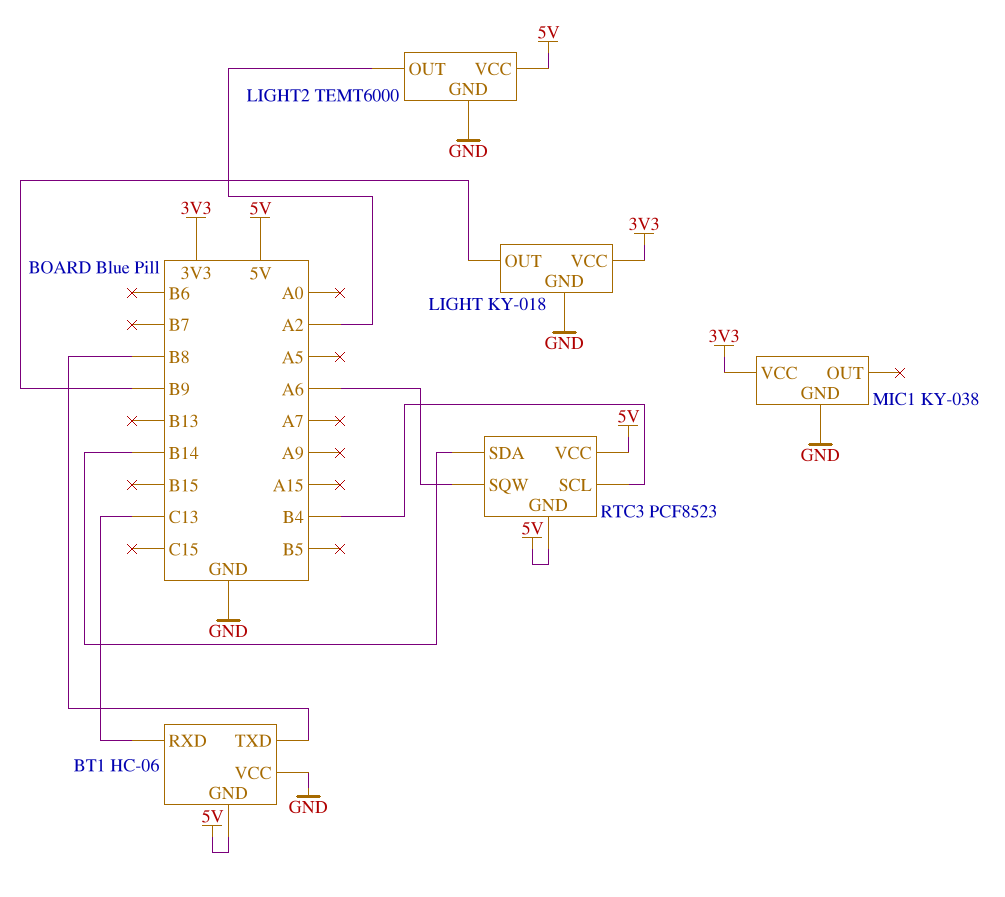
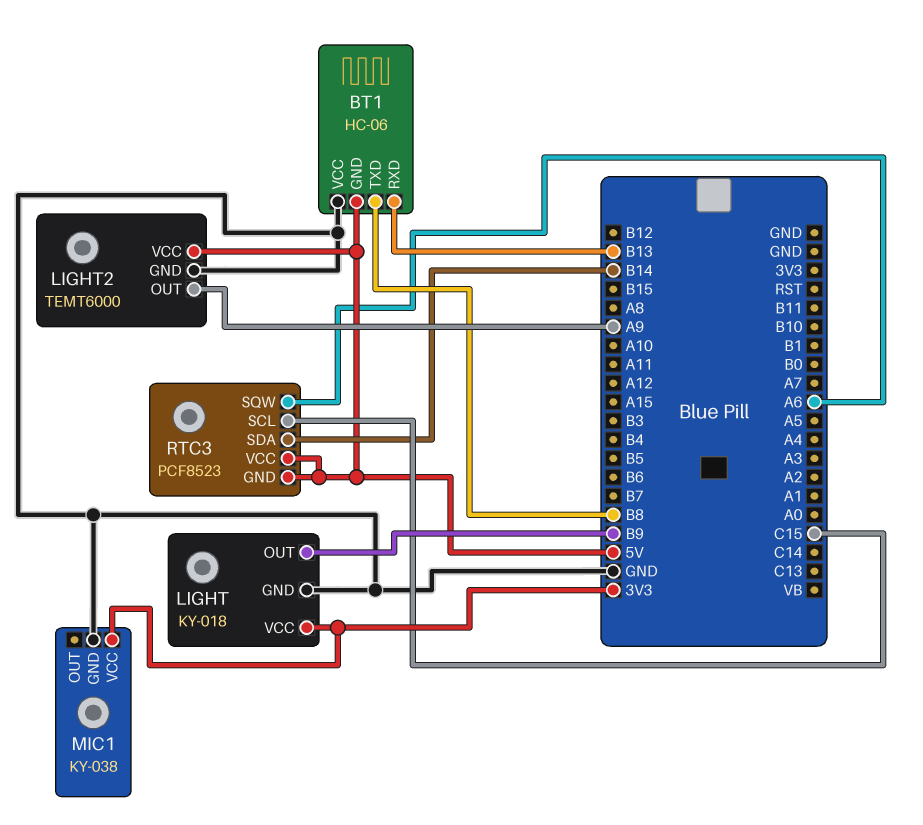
BT1 pin RXD: C13 -> B13
LIGHT2 pin OUT: A2 -> A9
RTC3 pin SCL: B4 -> C15

